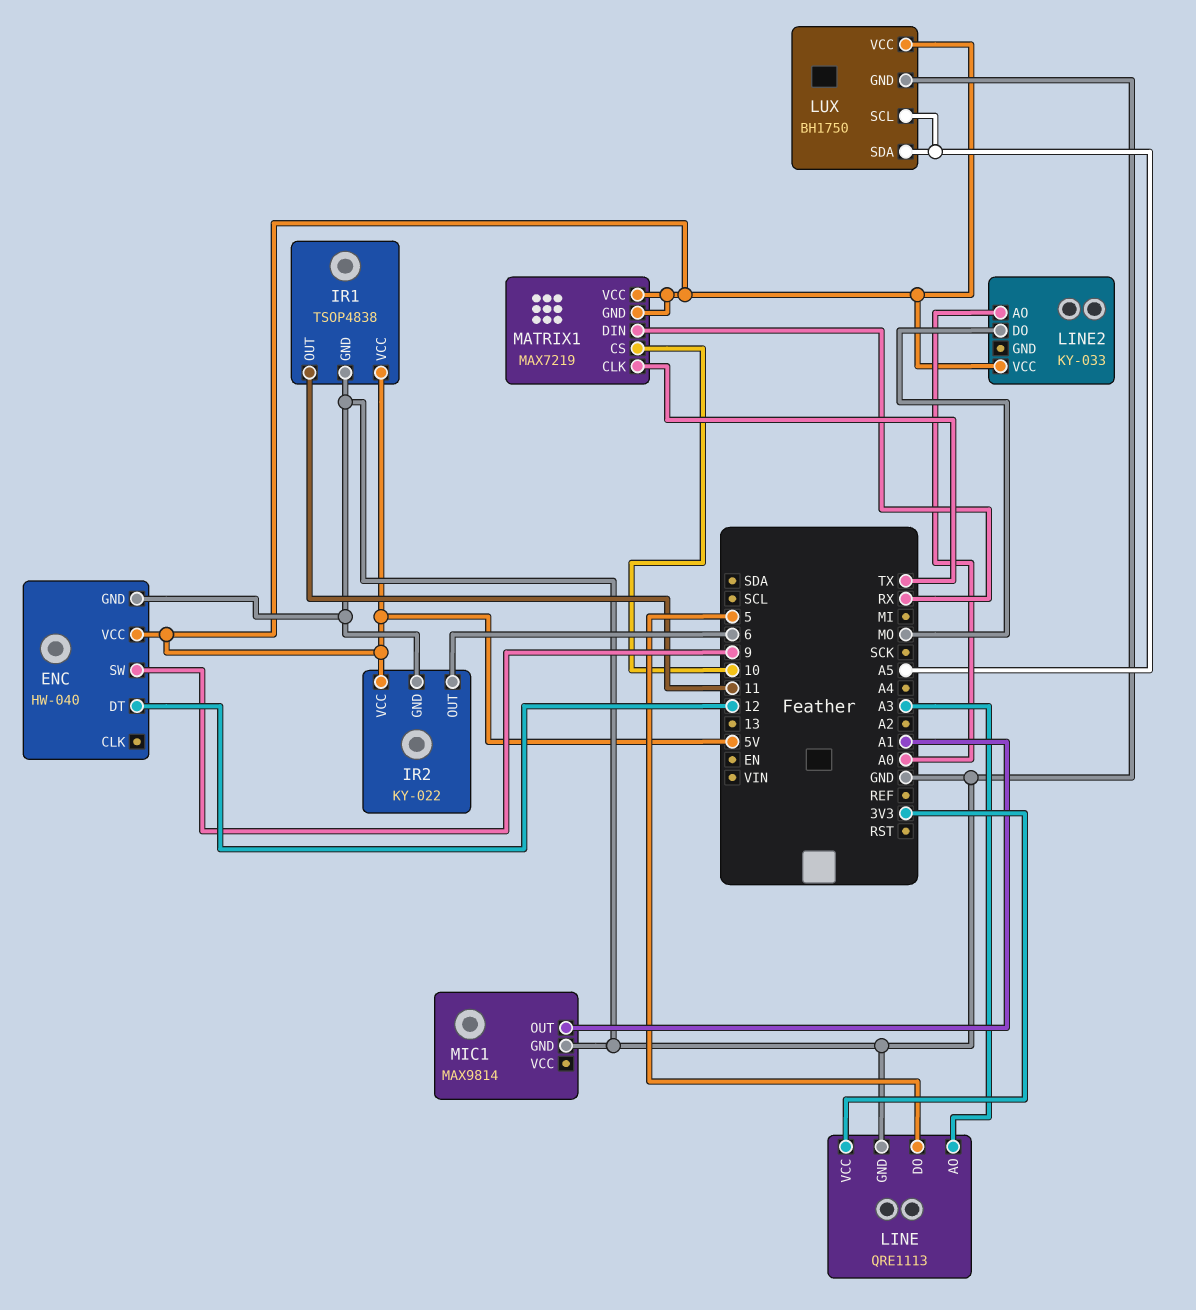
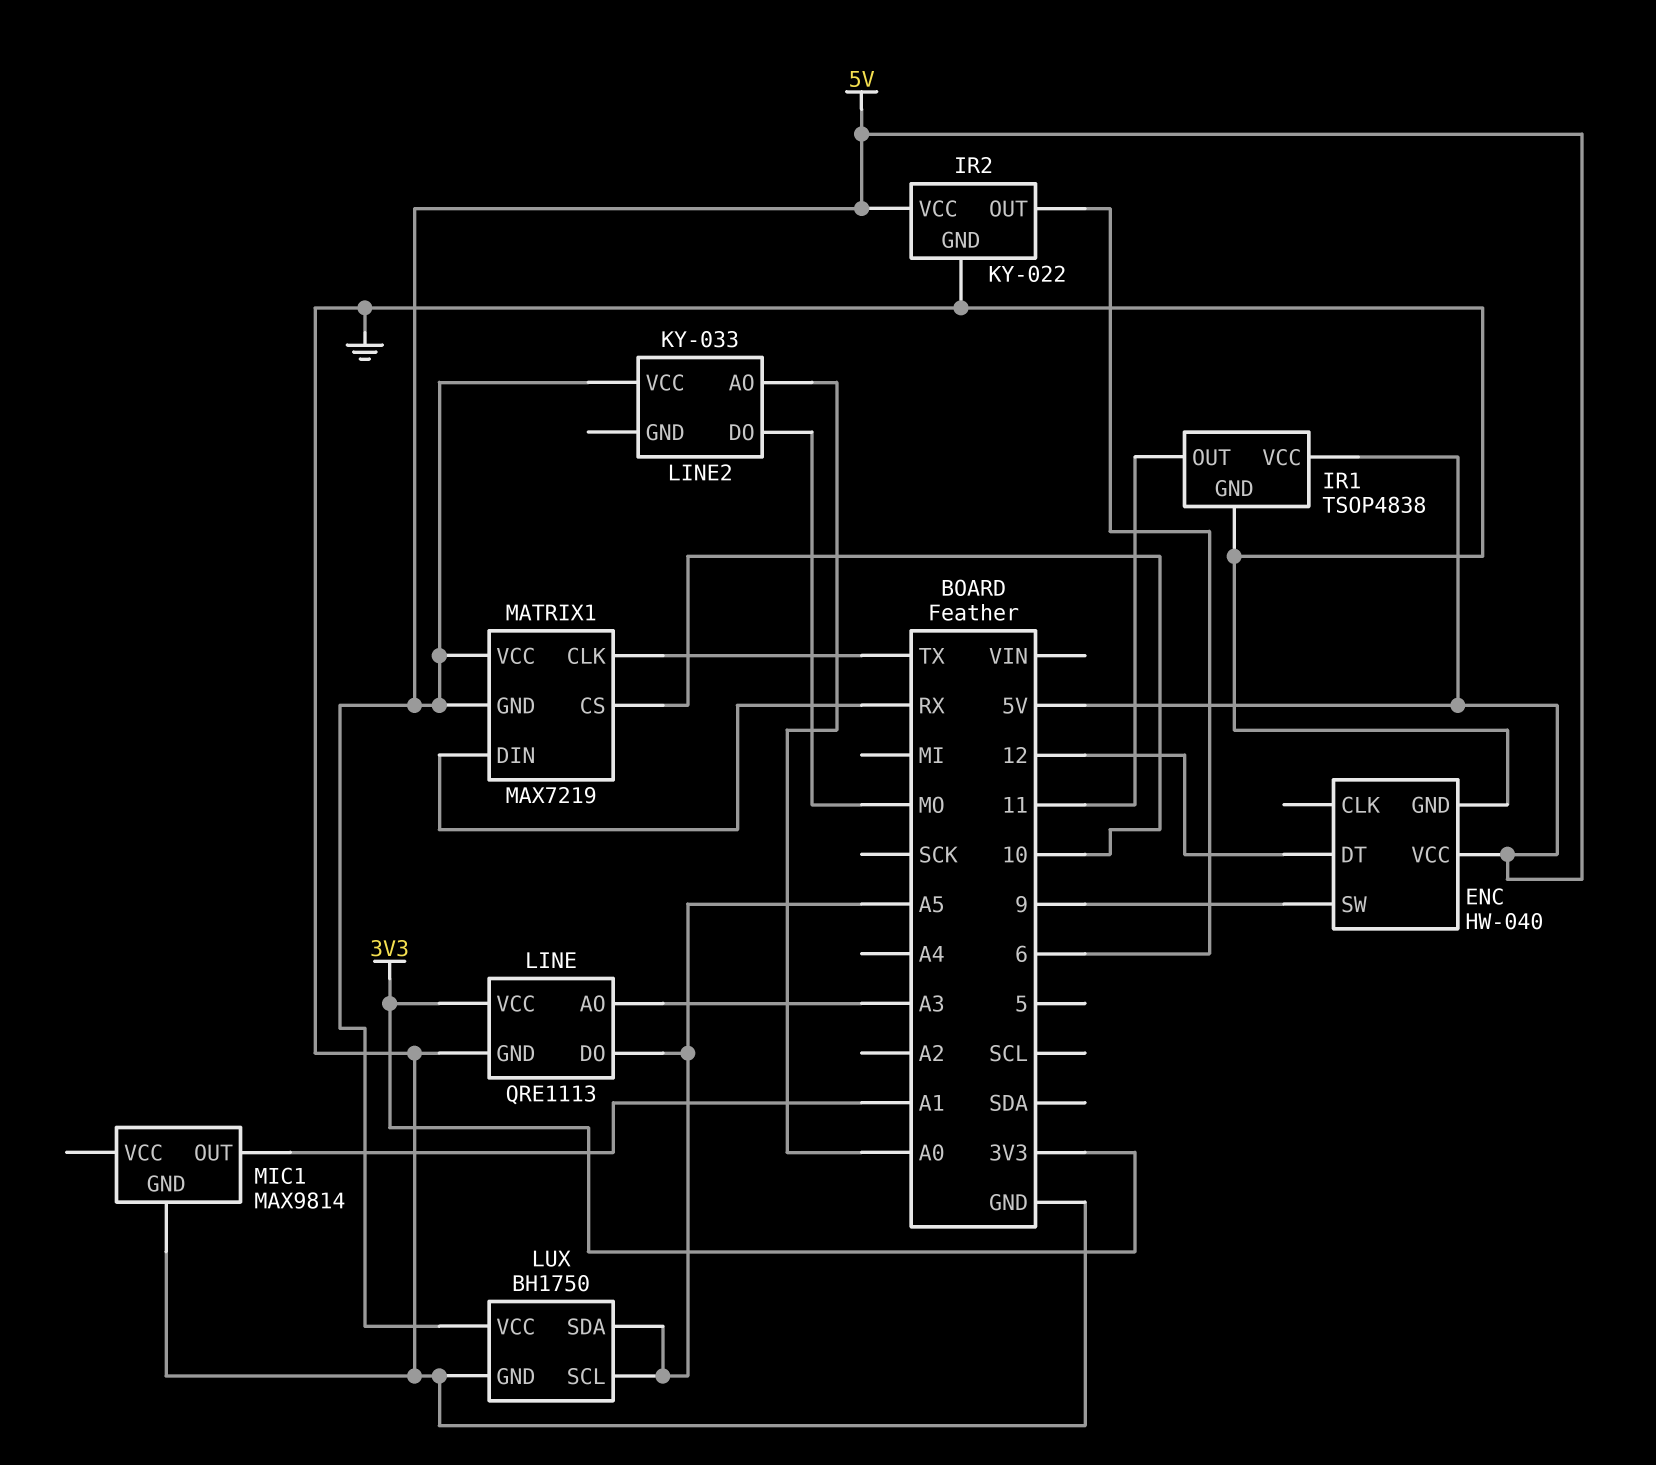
LINE pin DO: 5 -> A5

